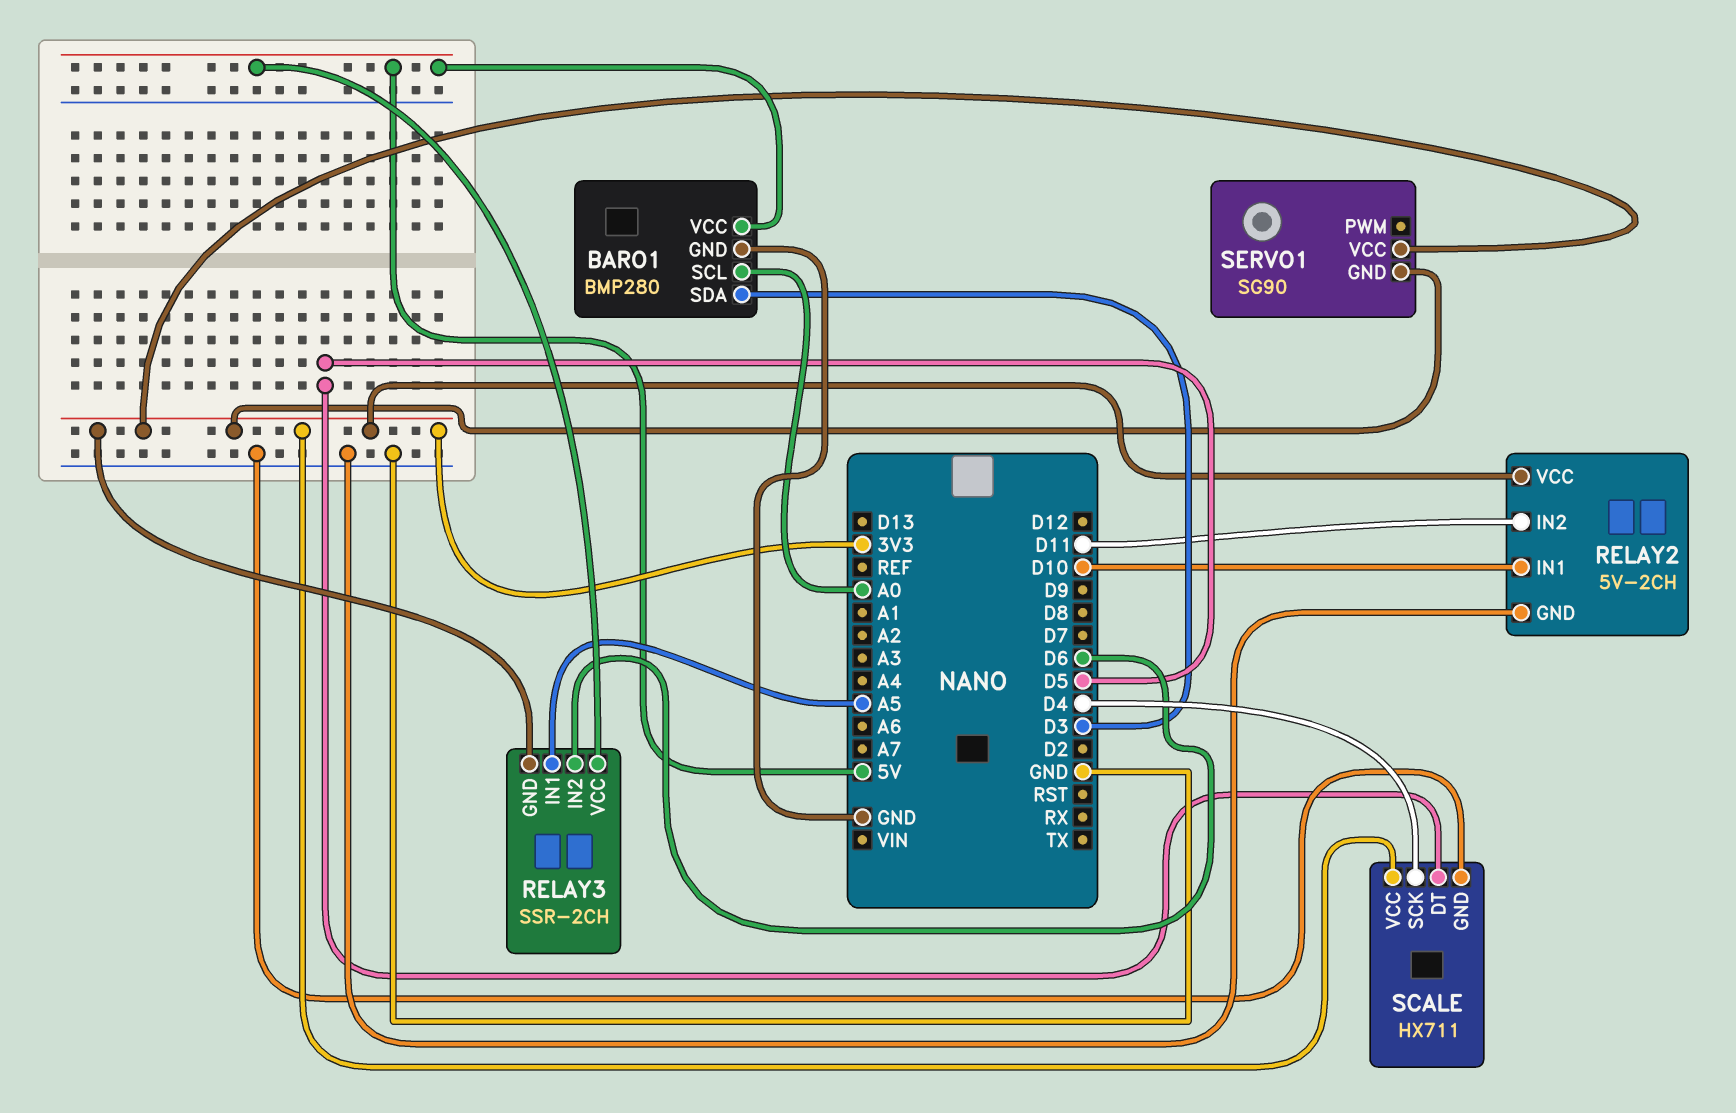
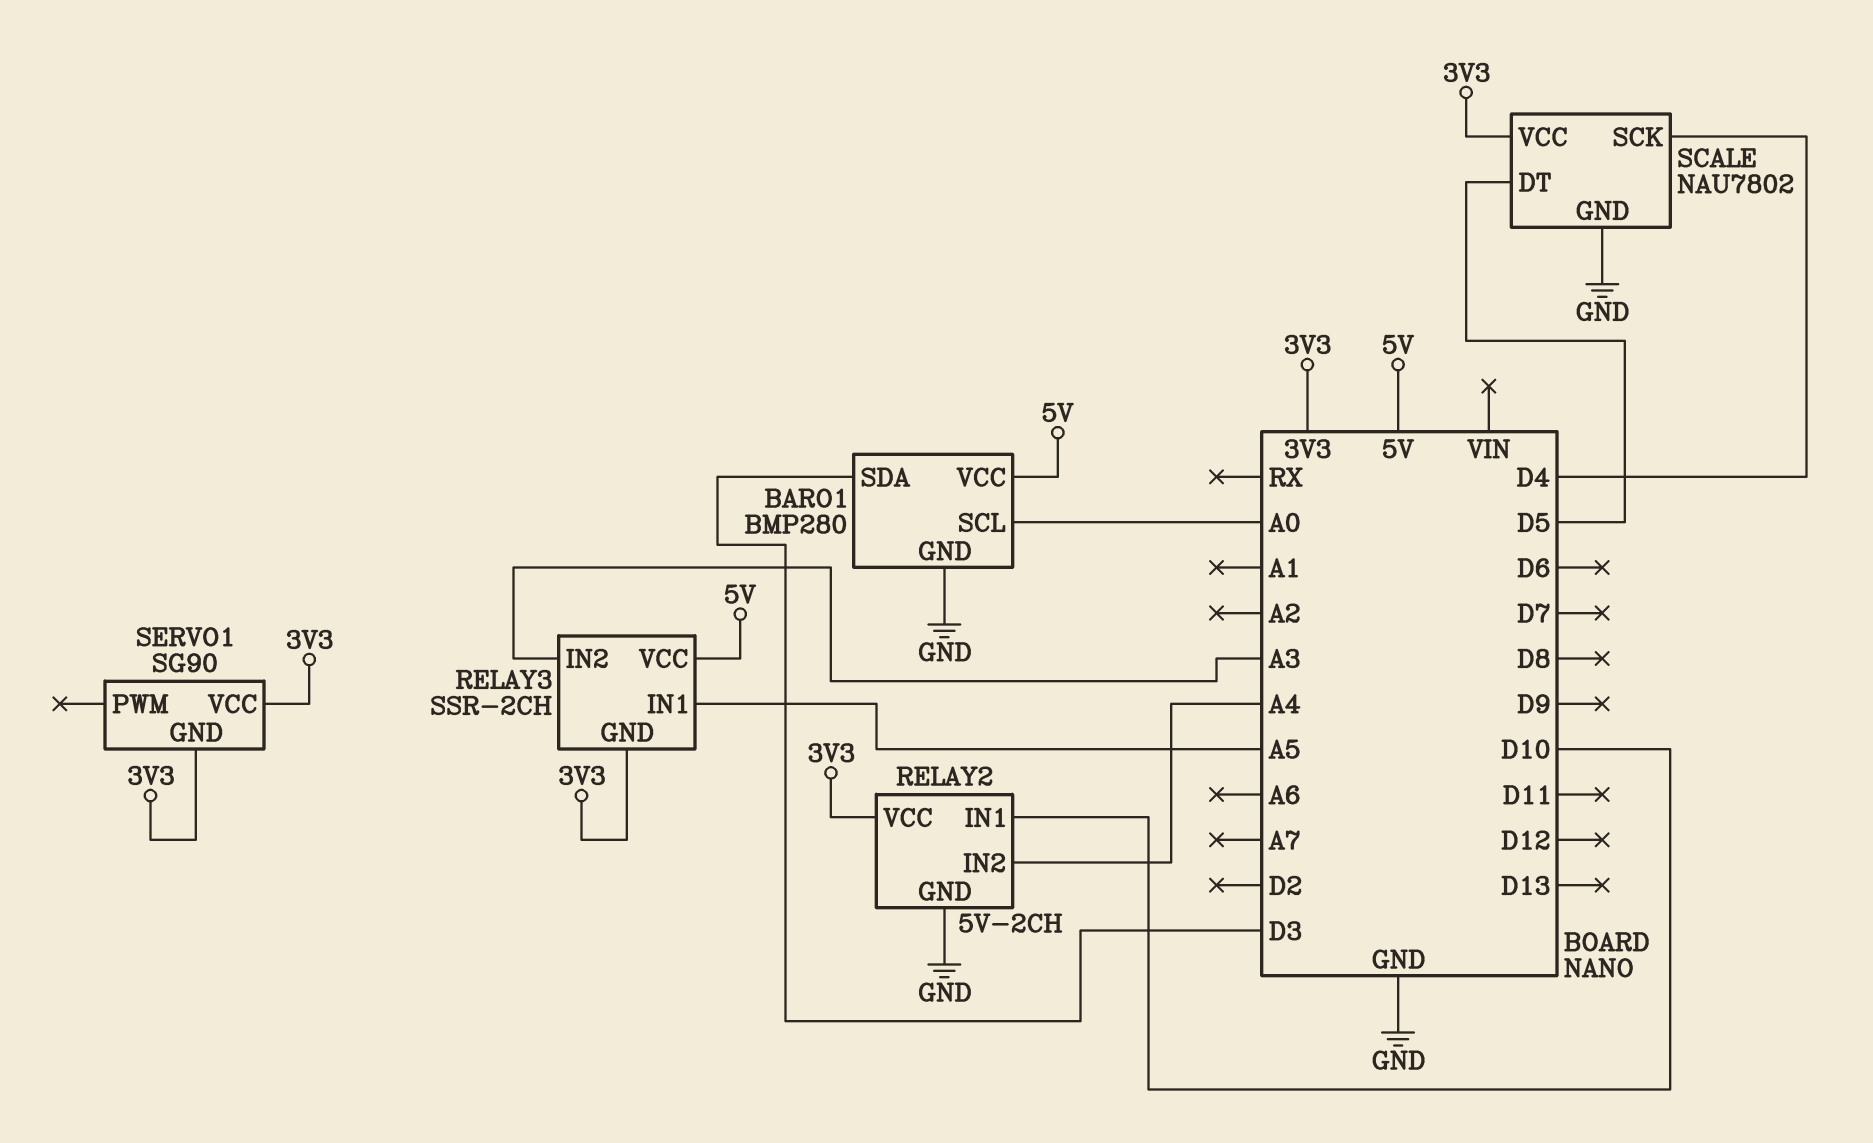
RELAY2 pin IN2: D11 -> A4
RELAY3 pin IN2: D6 -> A3
SCALE: HX711 -> NAU7802

